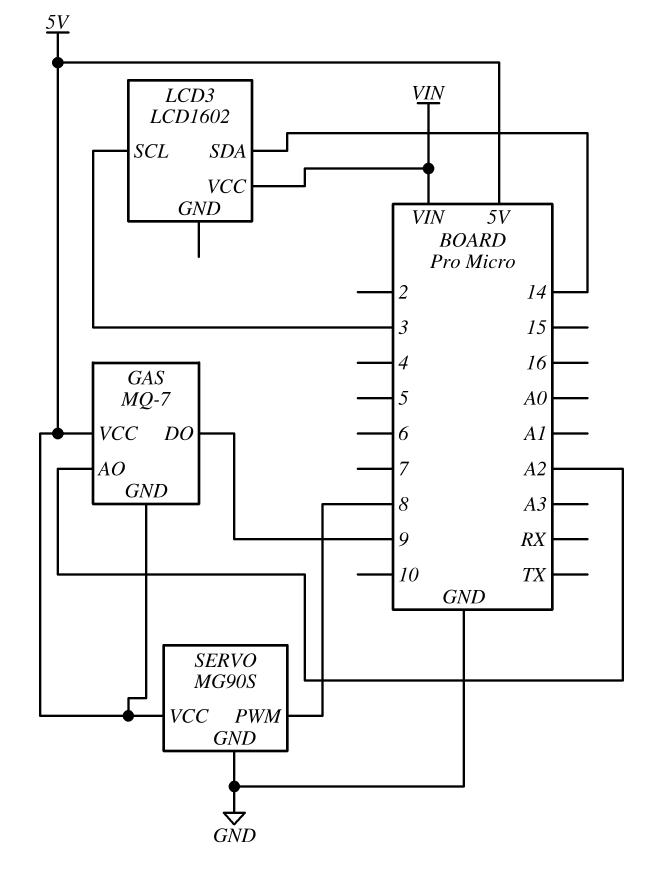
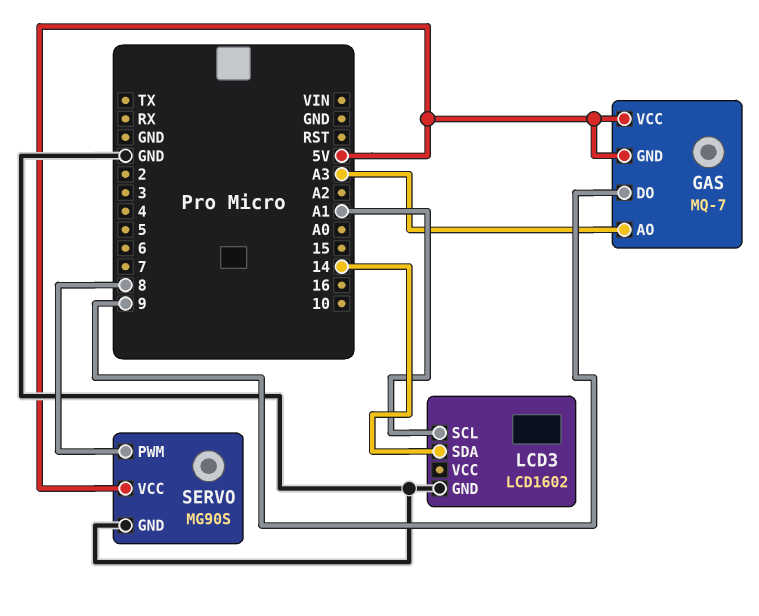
GAS pin AO: A2 -> A3
LCD3 pin GND: none -> GND
LCD3 pin SCL: 3 -> A1
LCD3 pin VCC: VIN -> none

